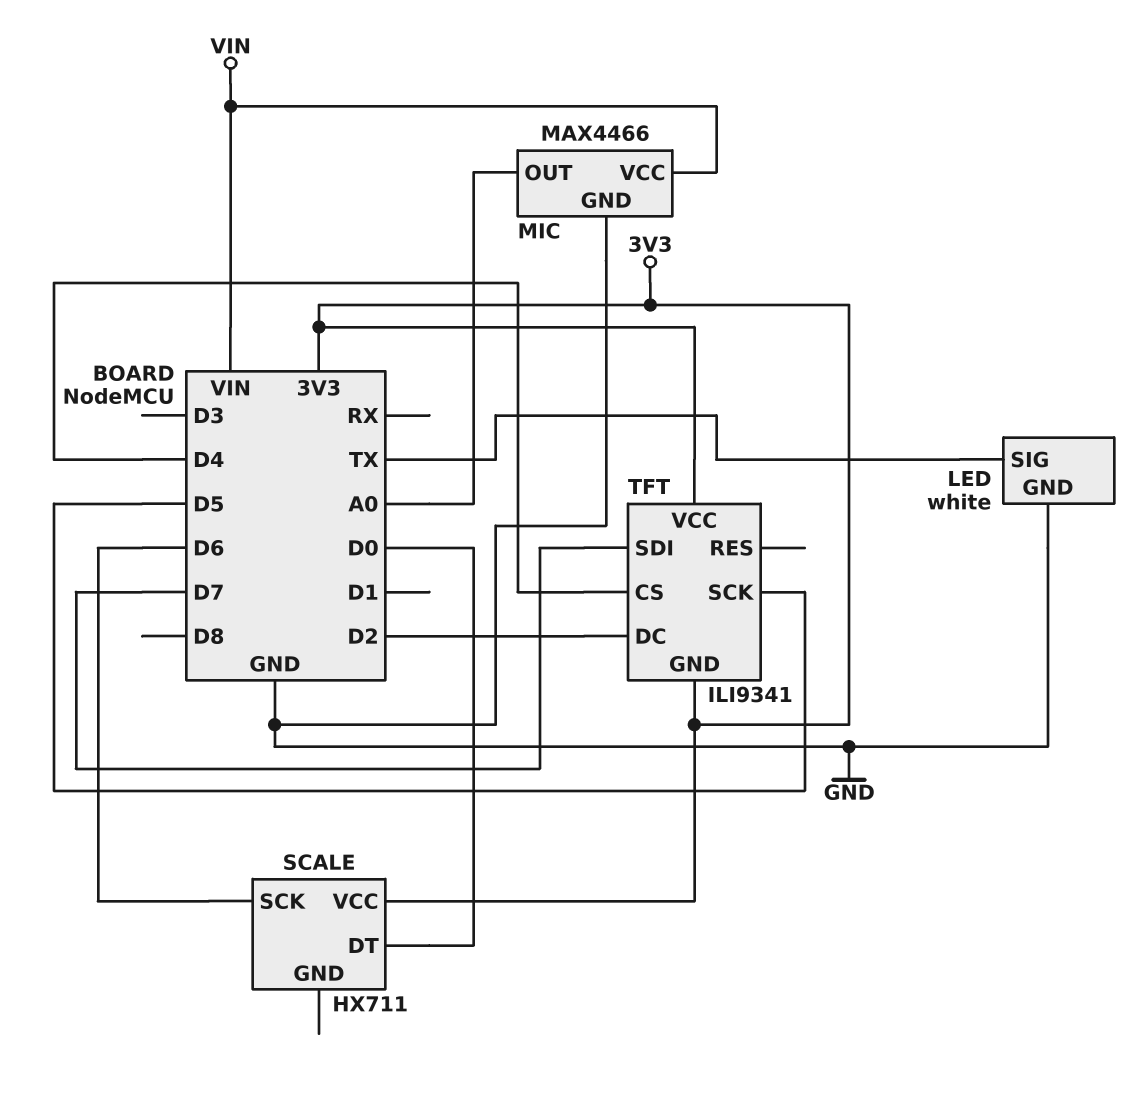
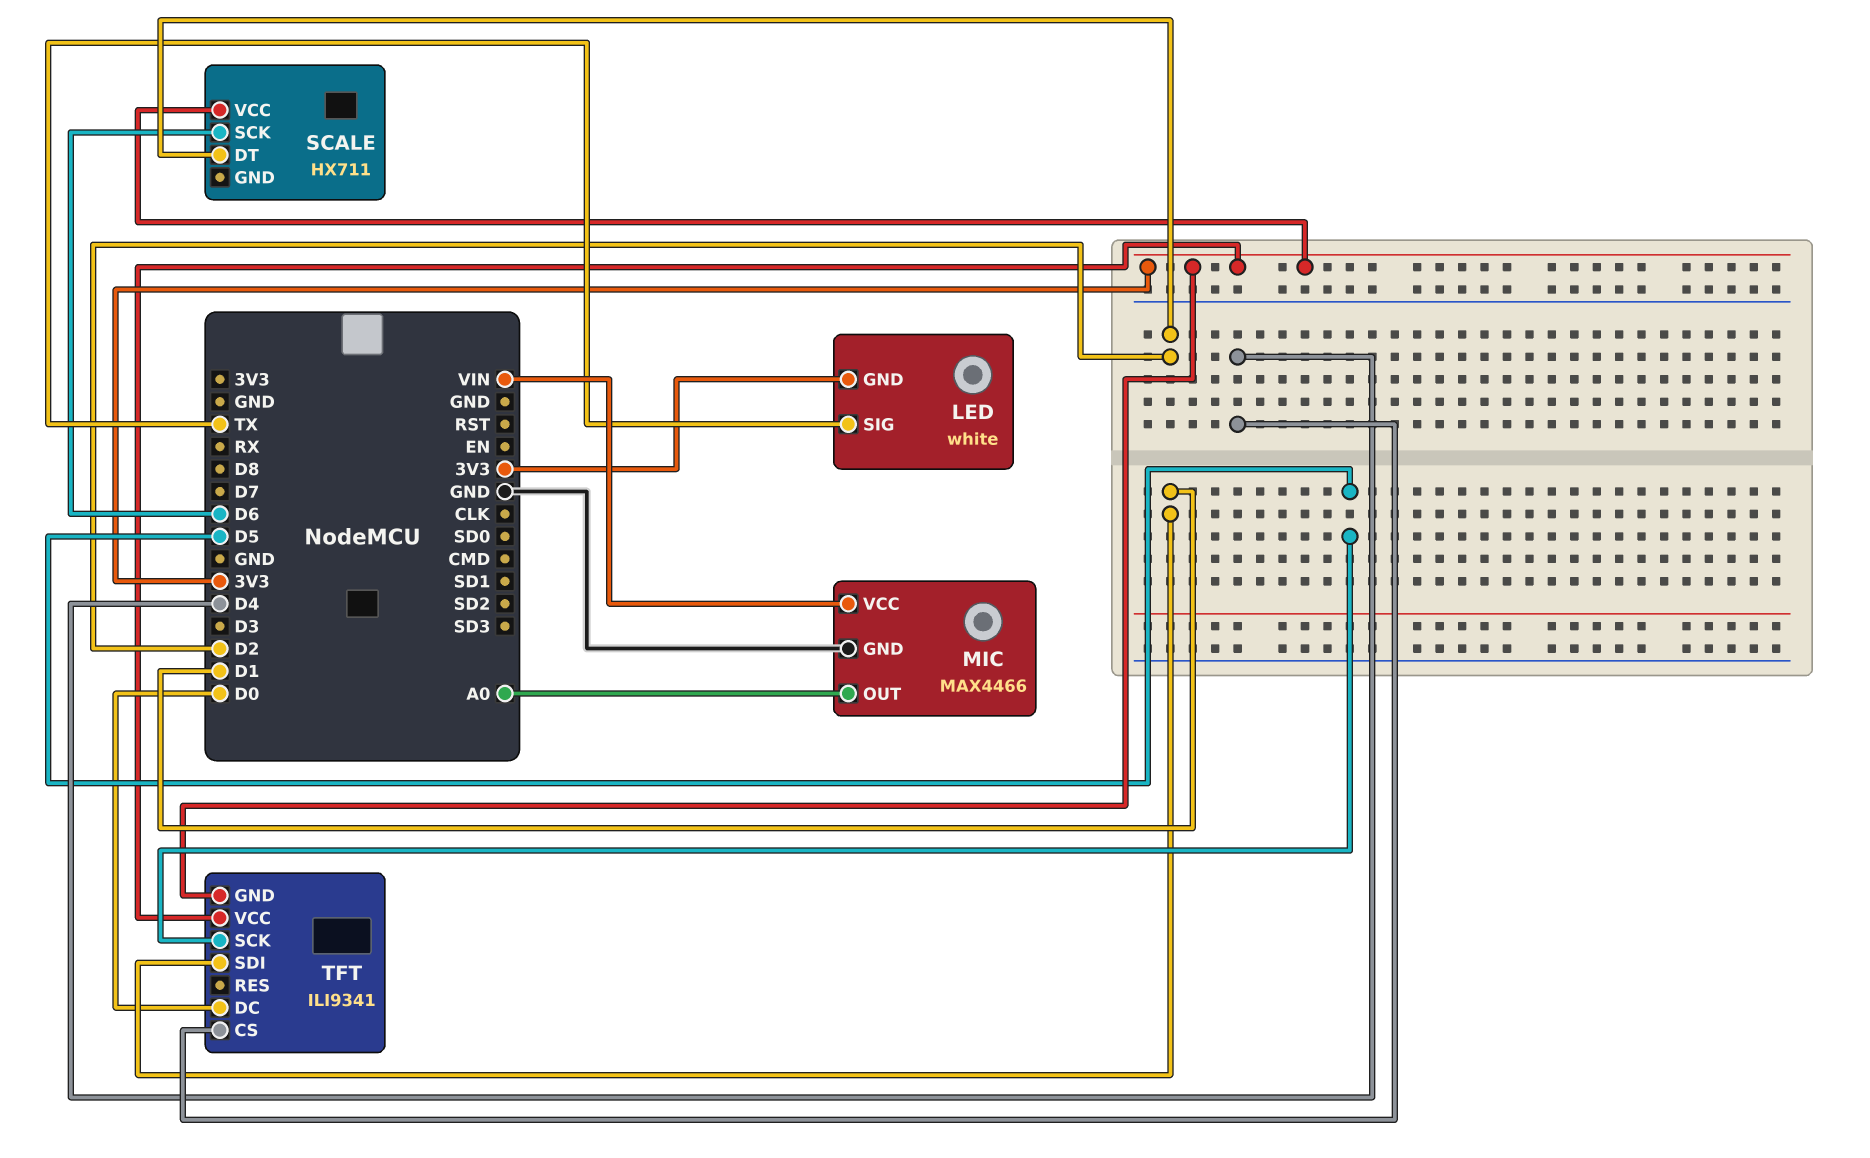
LED pin GND: GND -> 3V3
SCALE pin DT: D0 -> D2
TFT pin DC: D2 -> D0
TFT pin SDI: D7 -> D1

